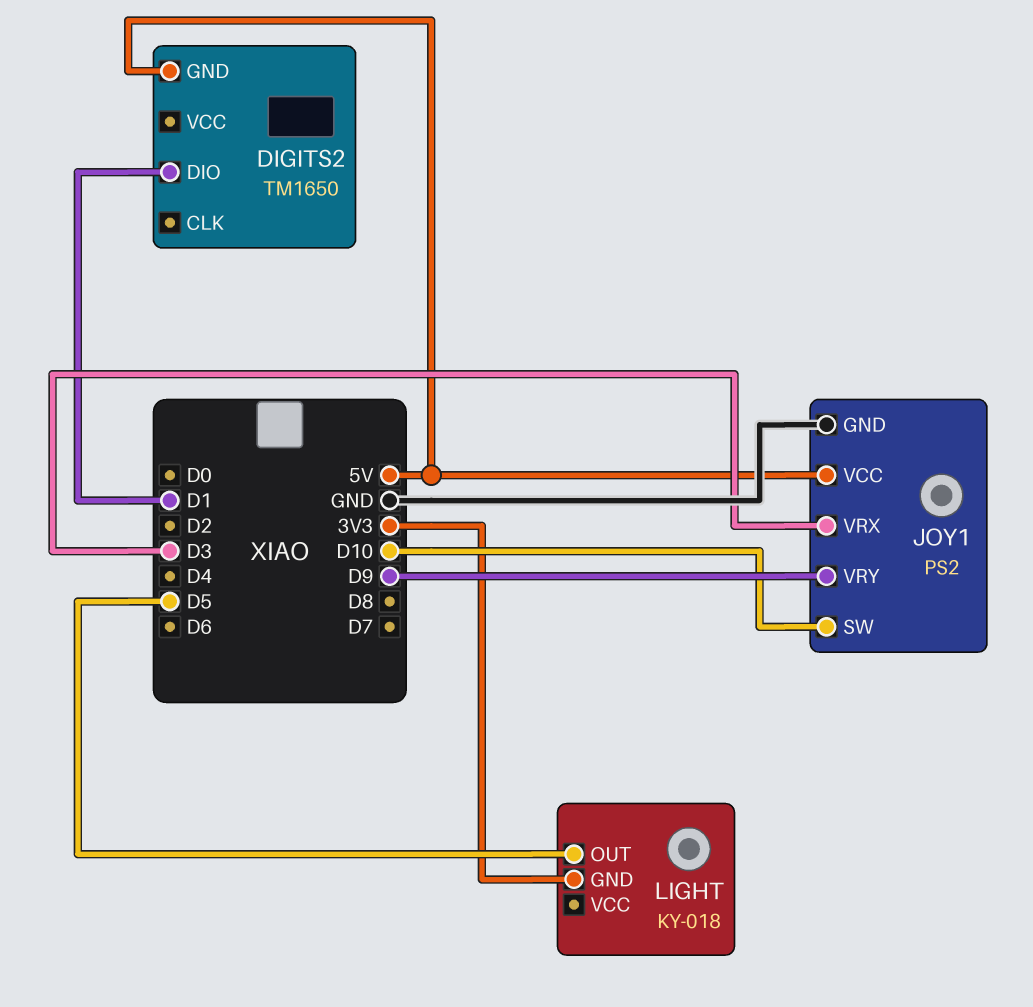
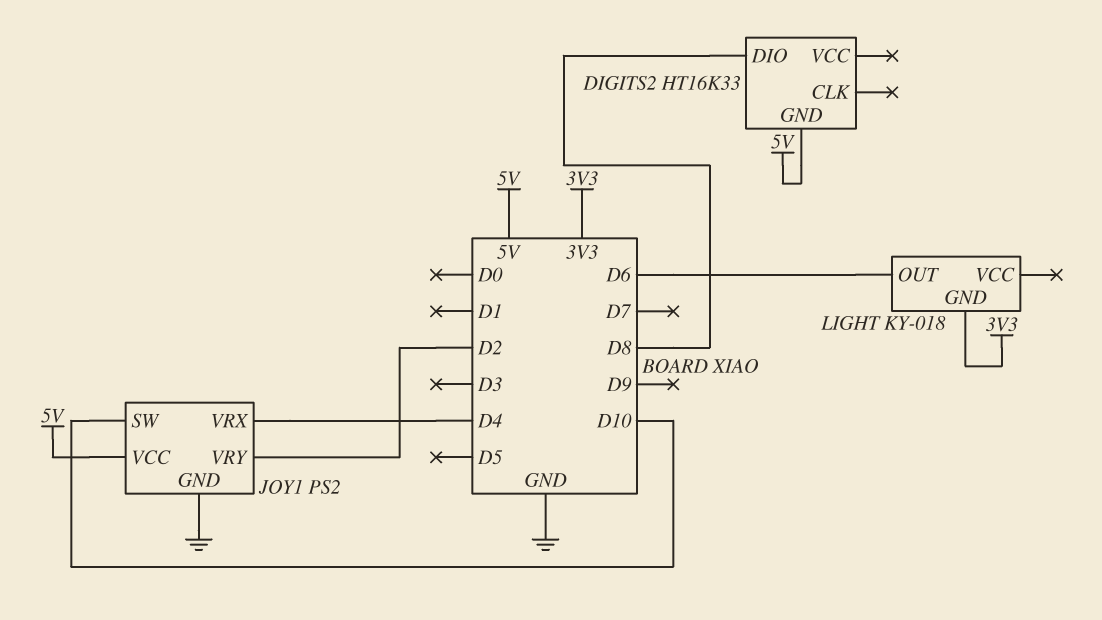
DIGITS2: TM1650 -> HT16K33
DIGITS2 pin DIO: D1 -> D8
JOY1 pin VRX: D3 -> D4
JOY1 pin VRY: D9 -> D2
LIGHT pin OUT: D5 -> D6

